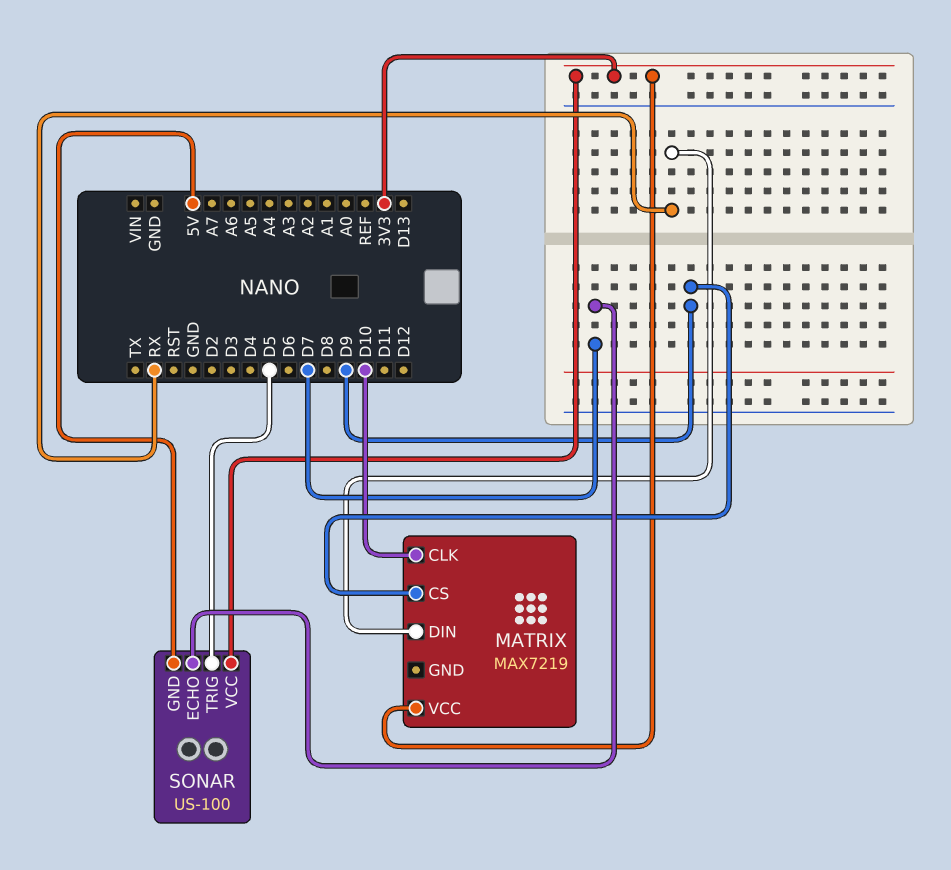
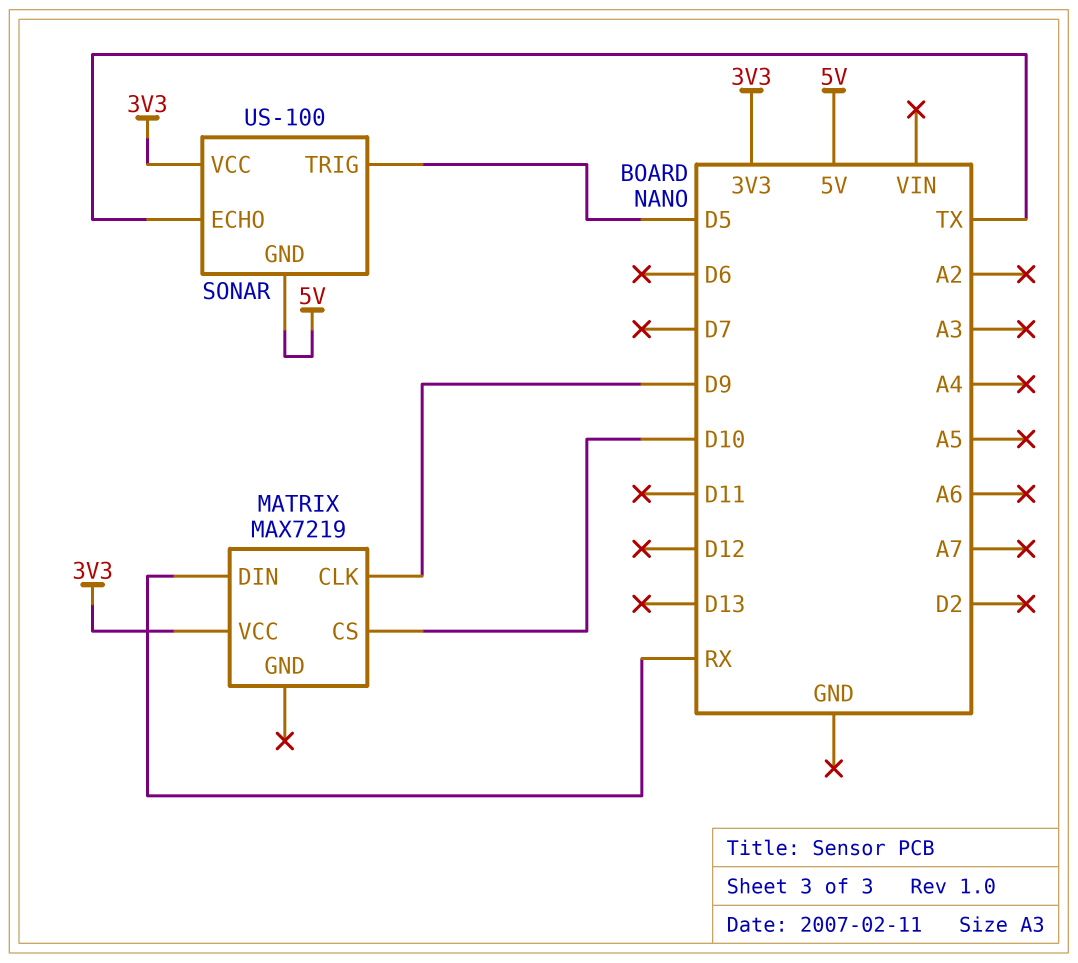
MATRIX pin CLK: D10 -> D9
MATRIX pin CS: D9 -> D10
SONAR pin ECHO: D7 -> TX

